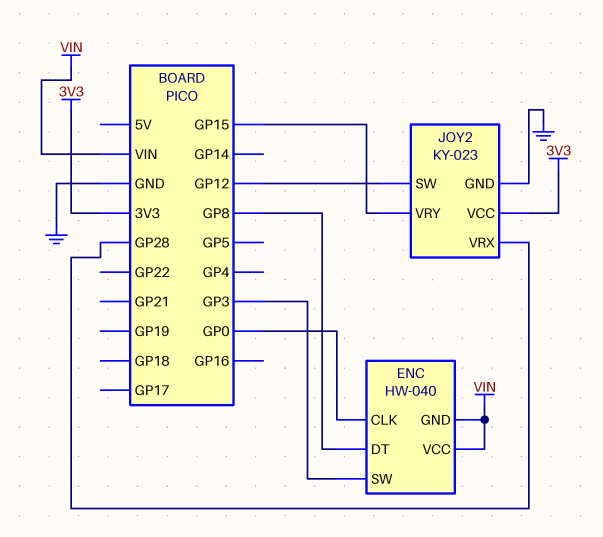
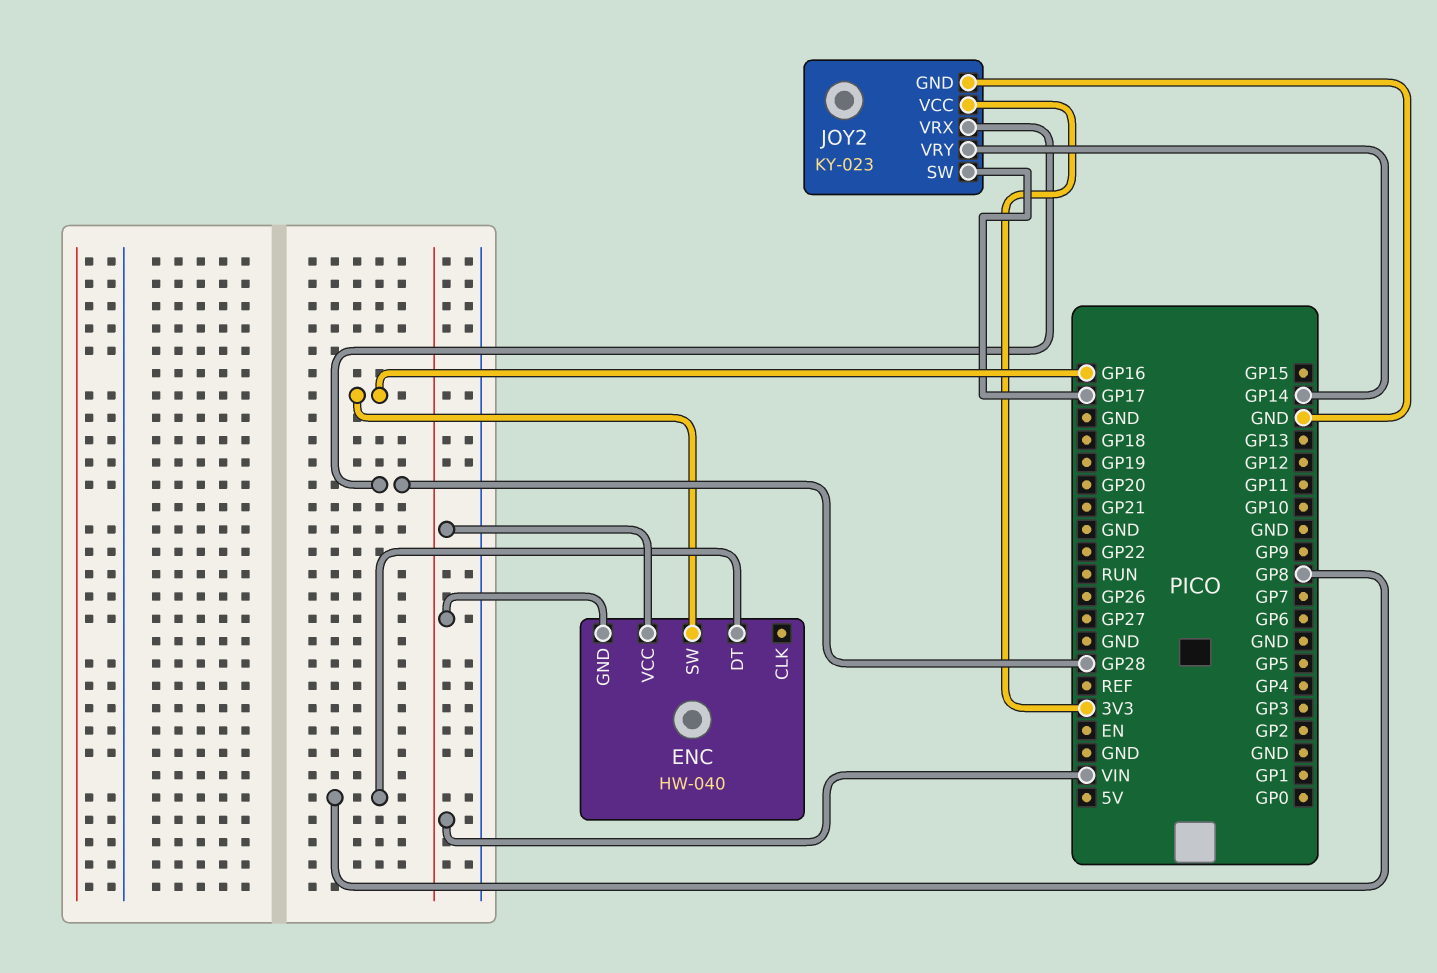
ENC pin CLK: GP0 -> none
ENC pin SW: GP3 -> GP16
JOY2 pin SW: GP12 -> GP17
JOY2 pin VRY: GP15 -> GP14

